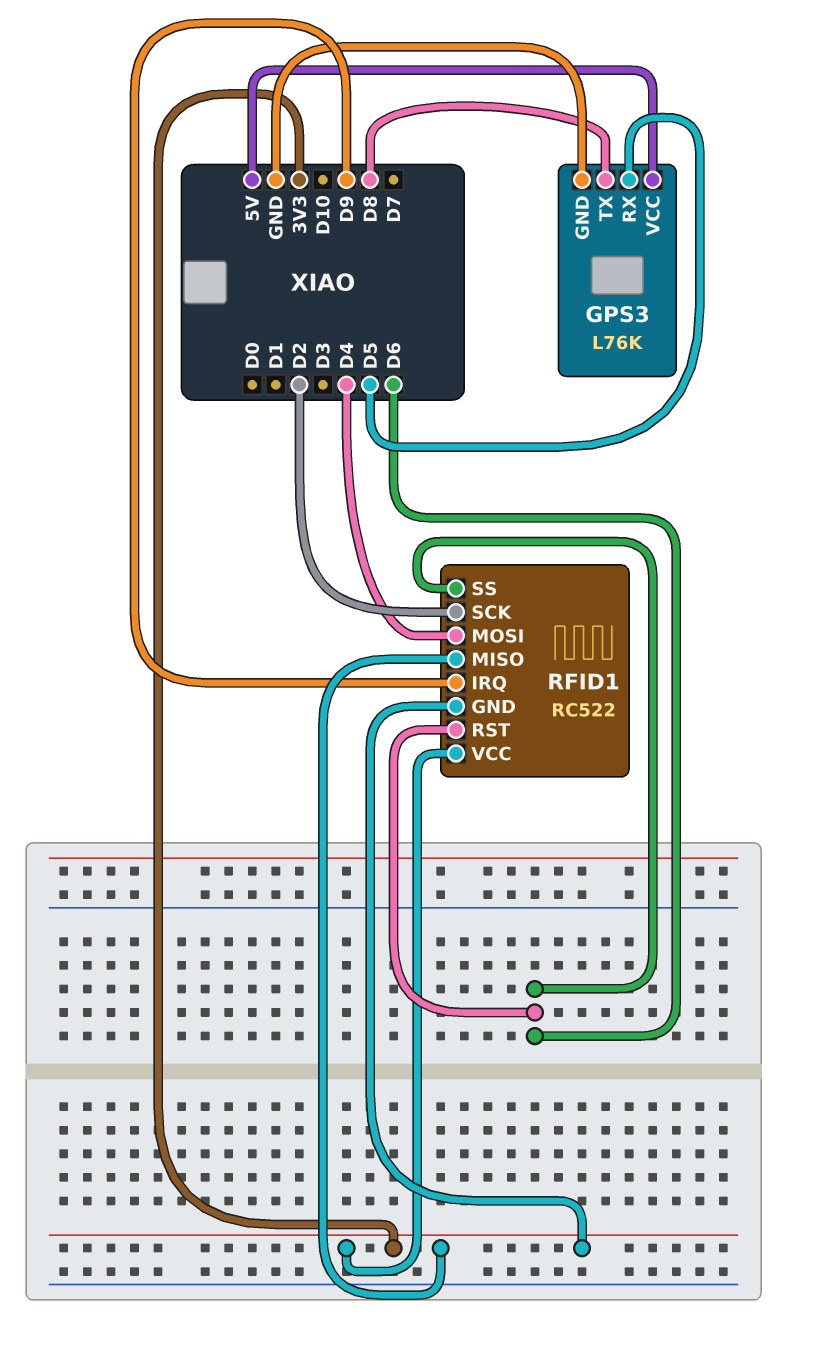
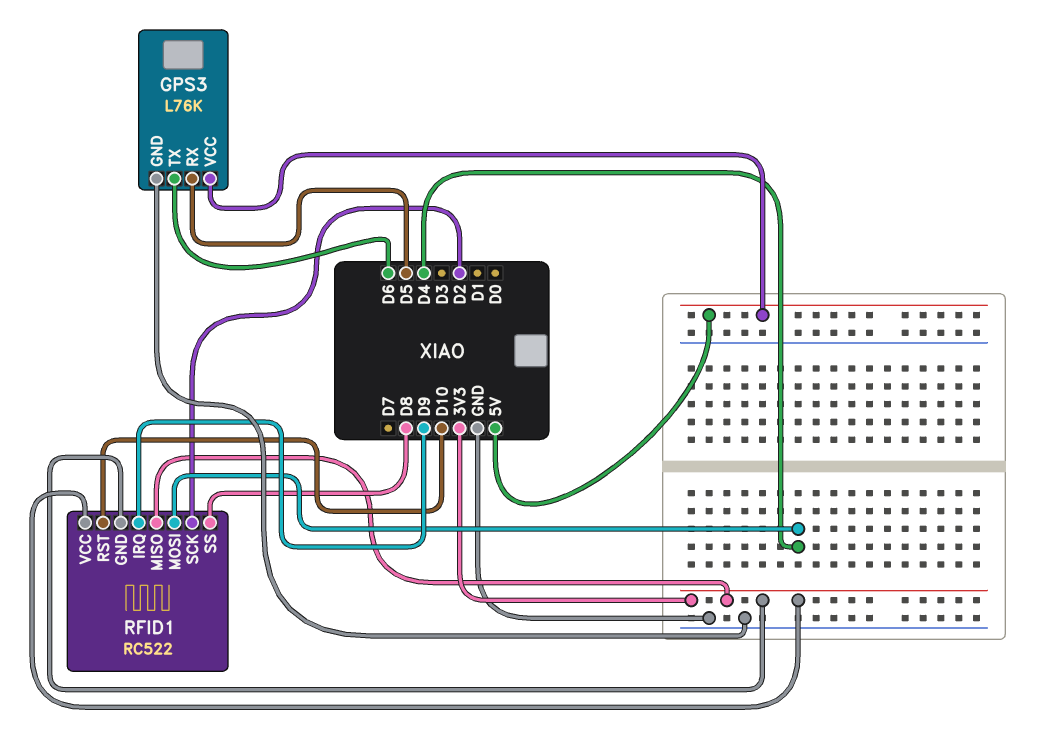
GPS3 pin TX: D8 -> D6
RFID1 pin RST: D6 -> D10
RFID1 pin SS: D6 -> D8

